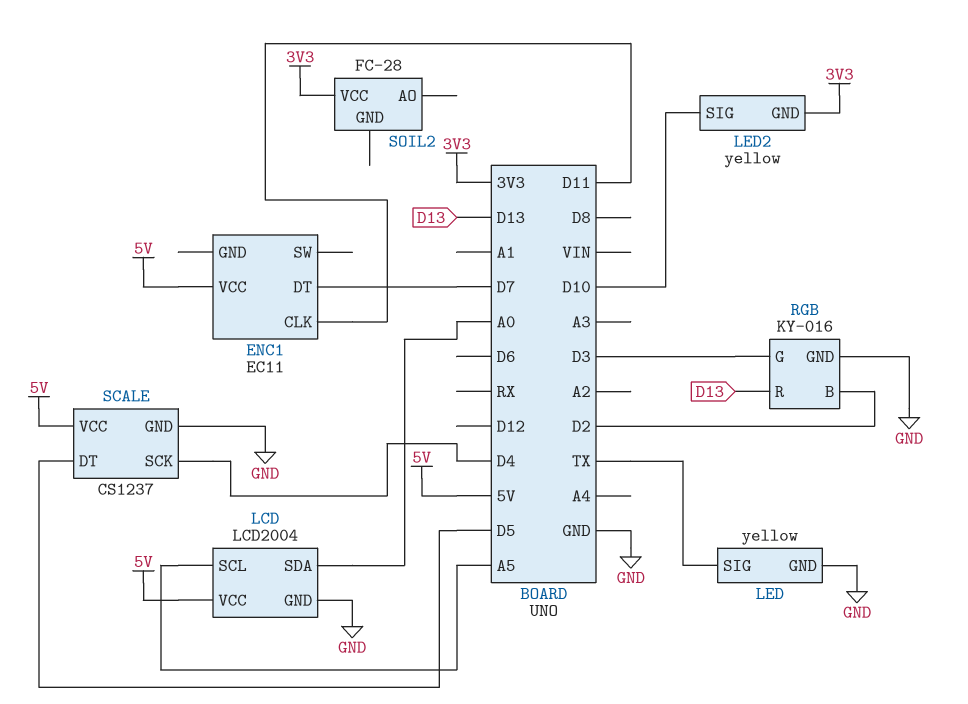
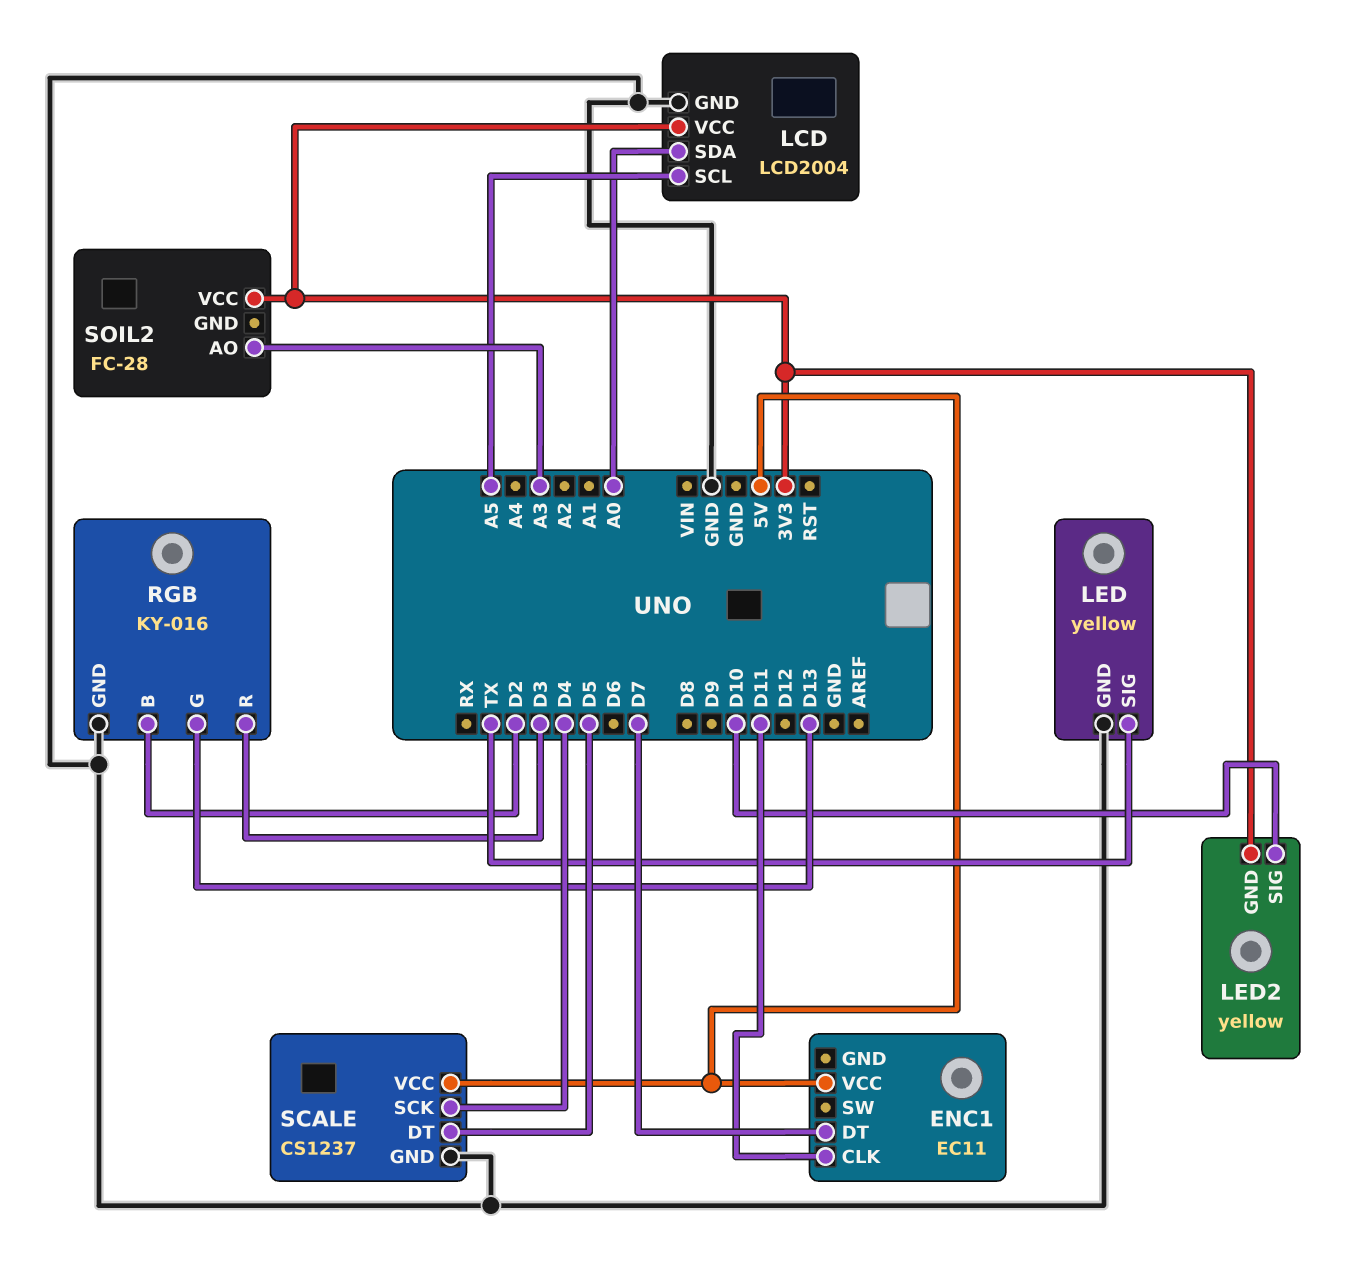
LCD pin VCC: 5V -> 3V3
RGB pin G: D3 -> D13
RGB pin R: D13 -> D3
SOIL2 pin AO: none -> A3

